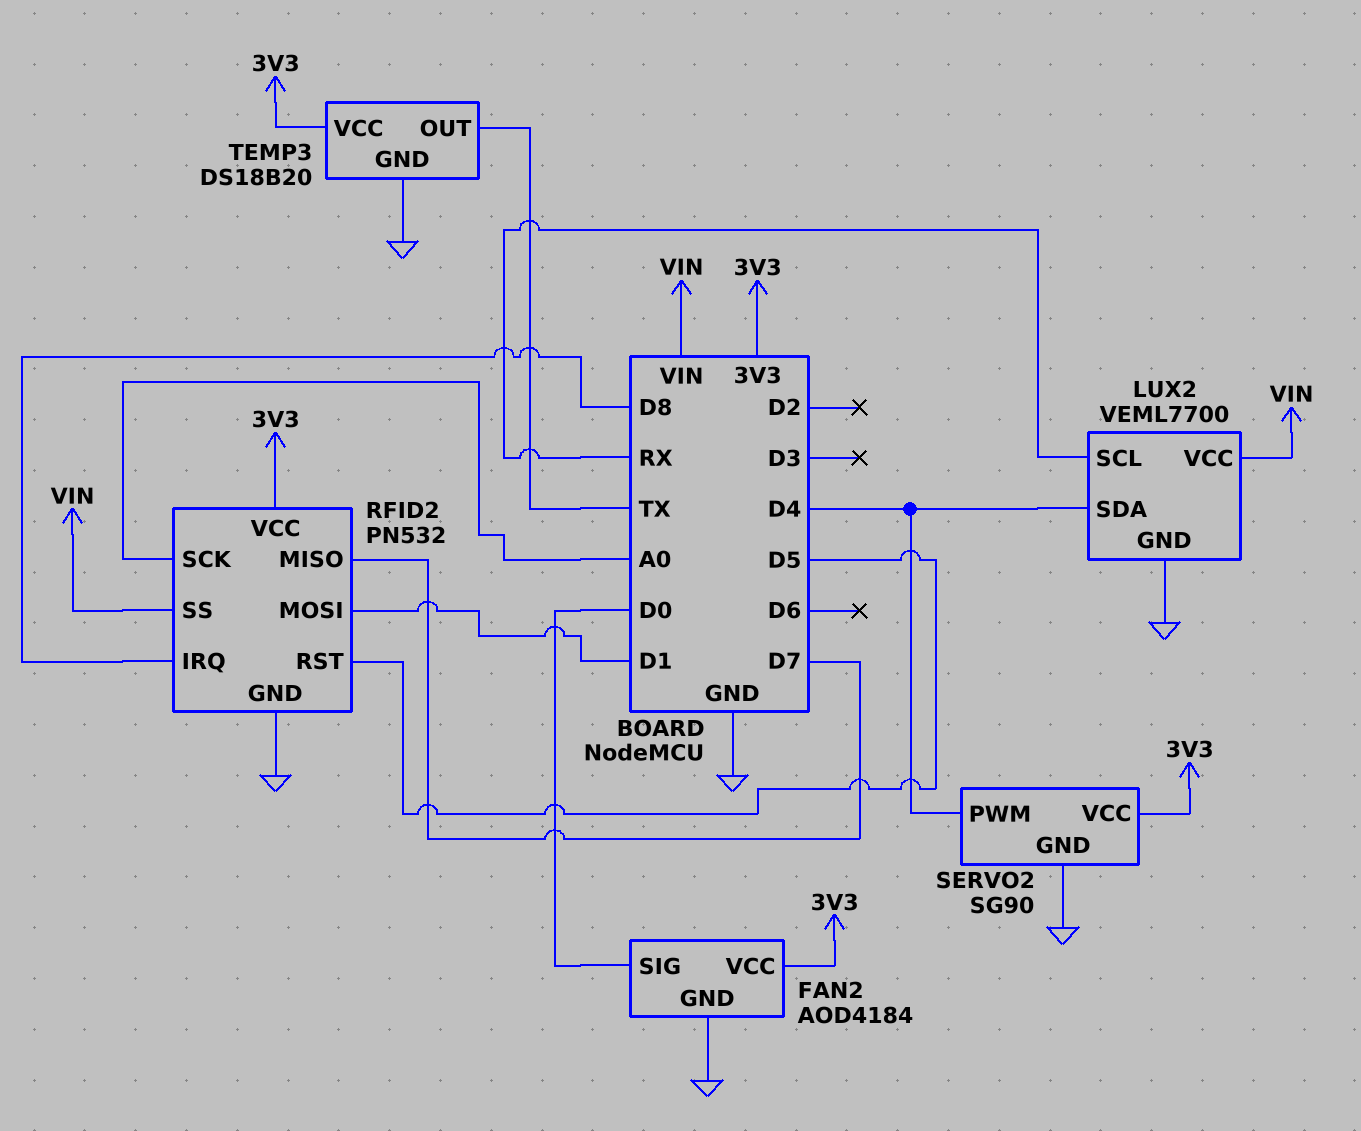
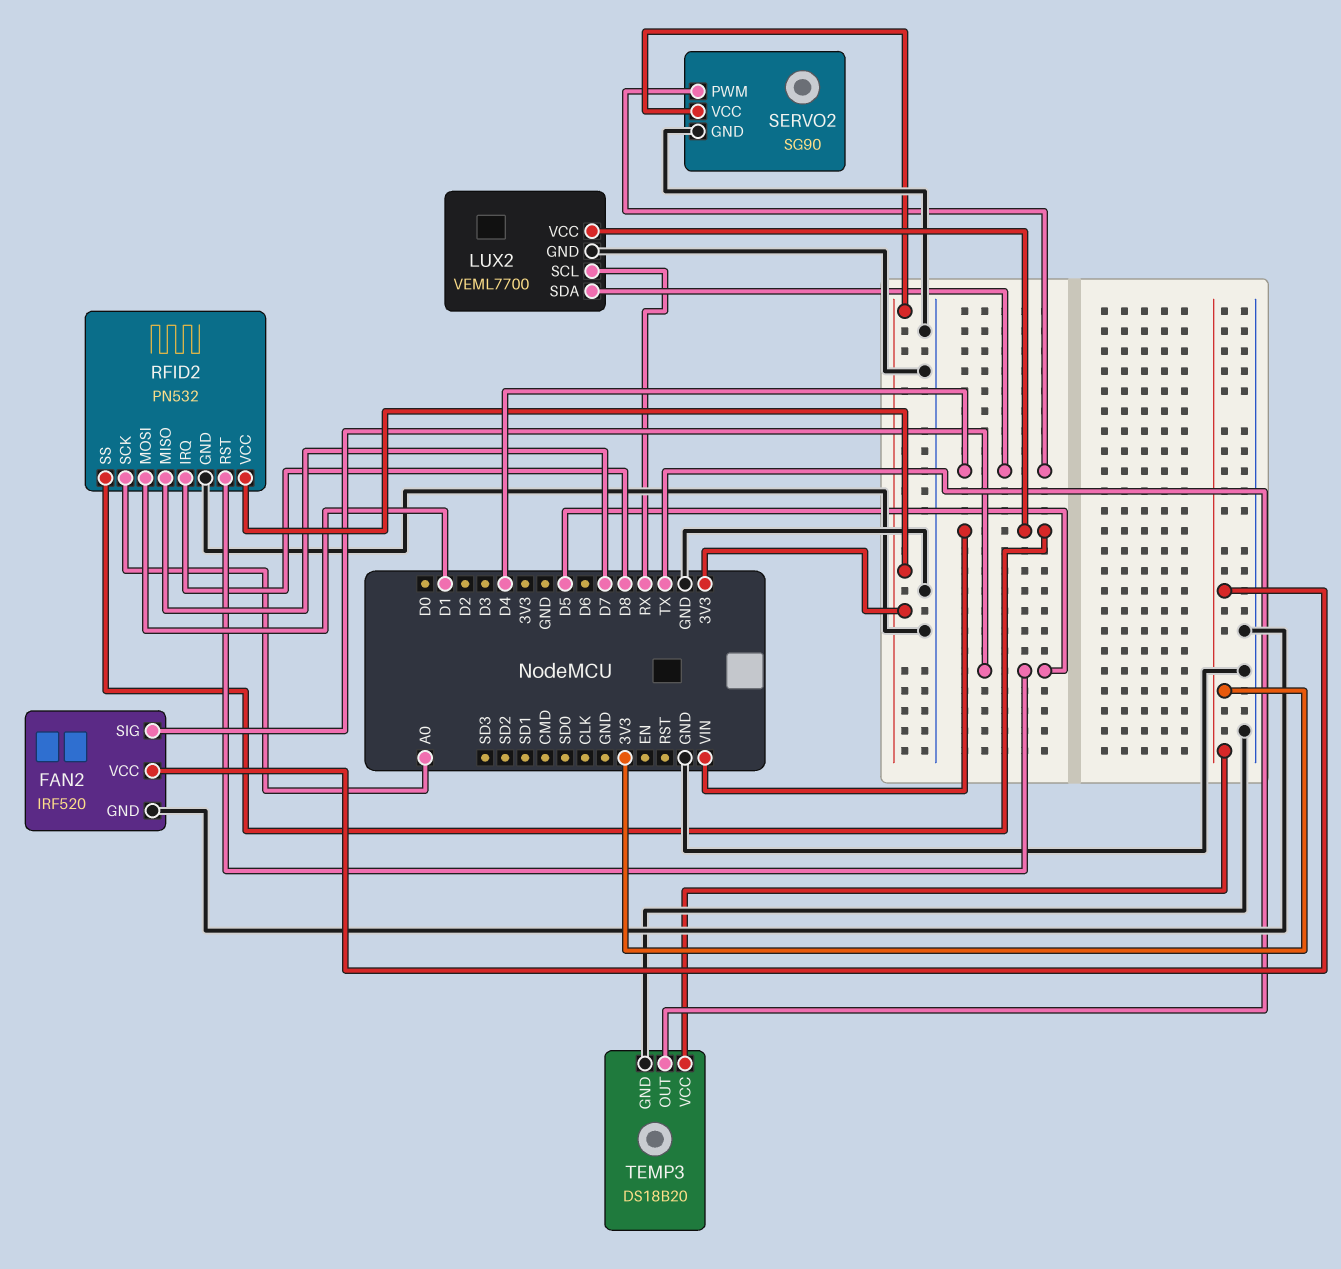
FAN2: AOD4184 -> IRF520
FAN2 pin SIG: D0 -> D5

